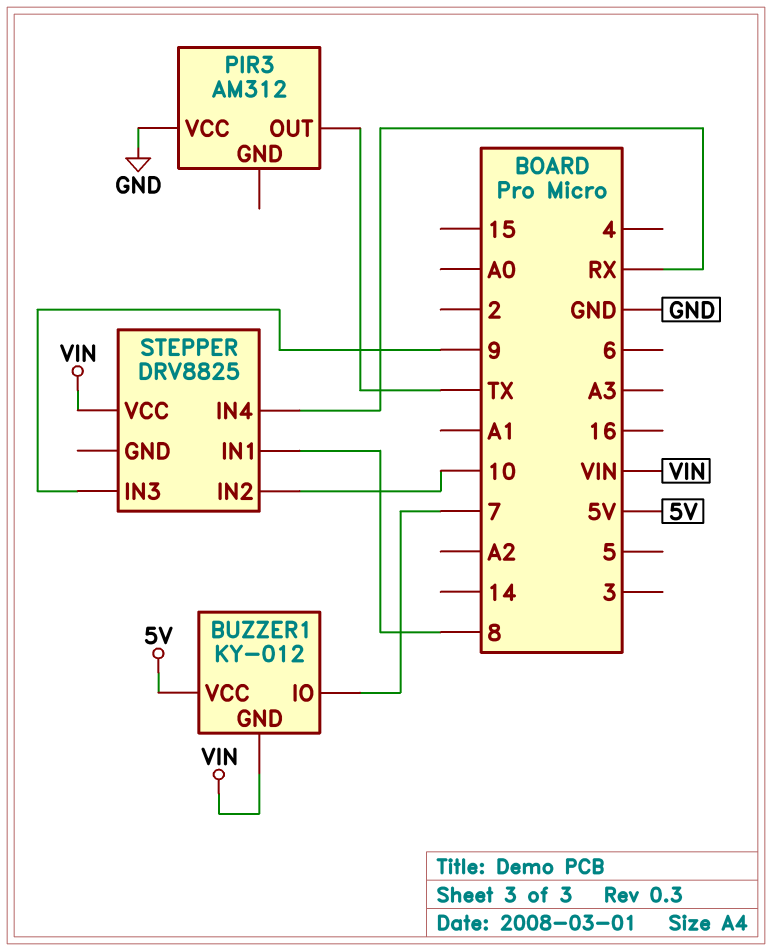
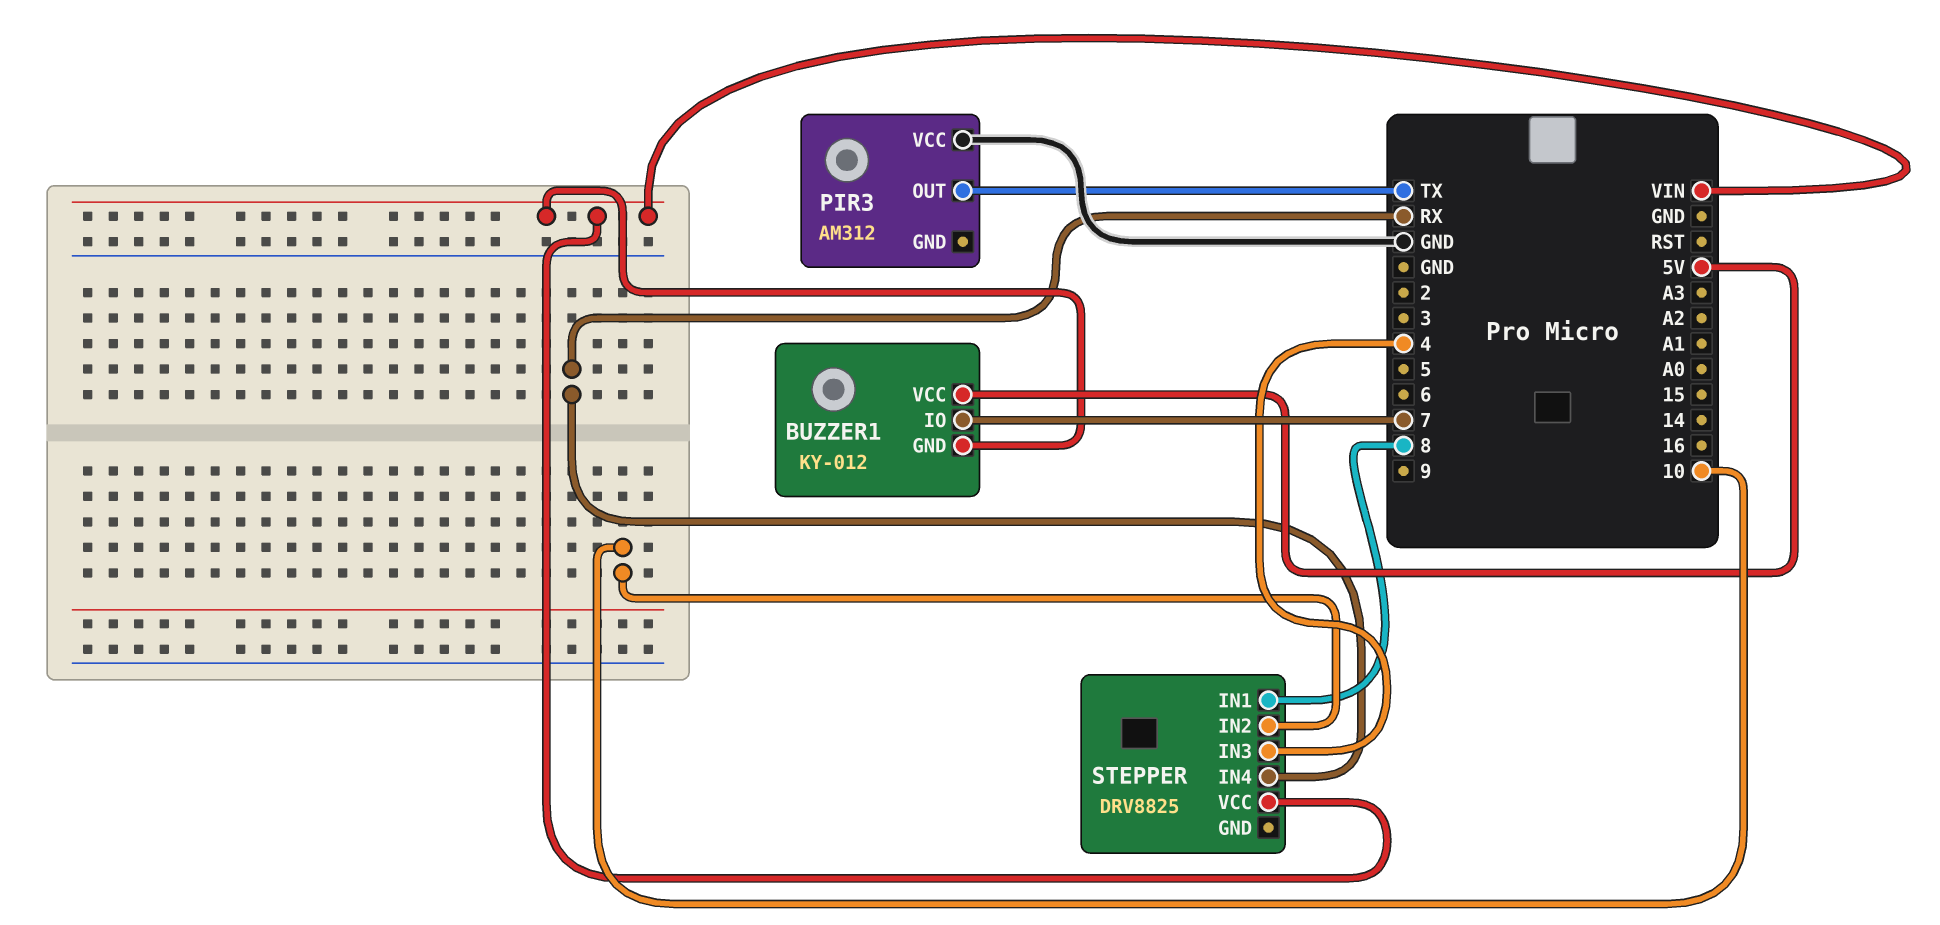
STEPPER pin IN3: 9 -> 4

